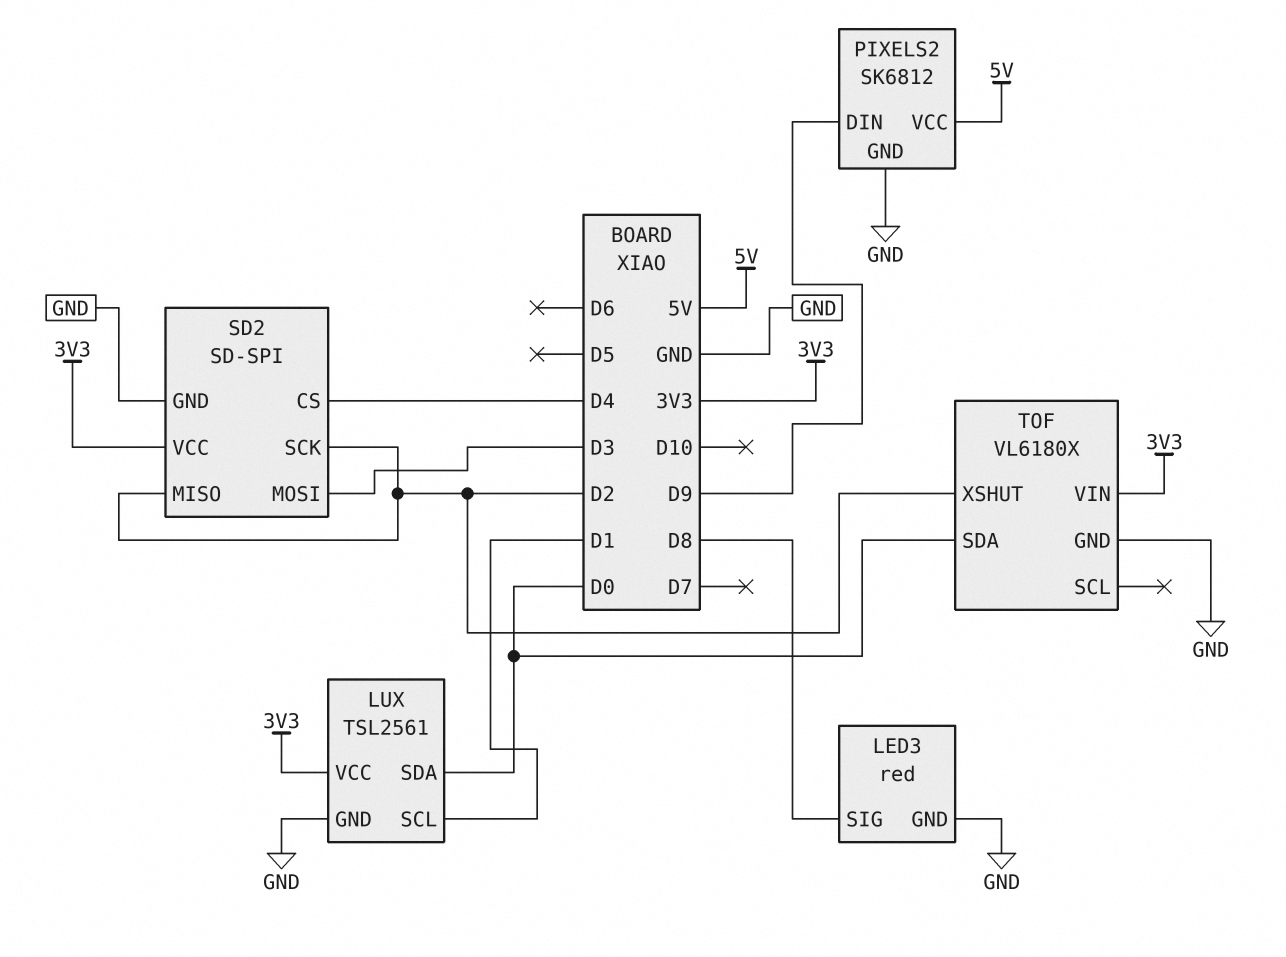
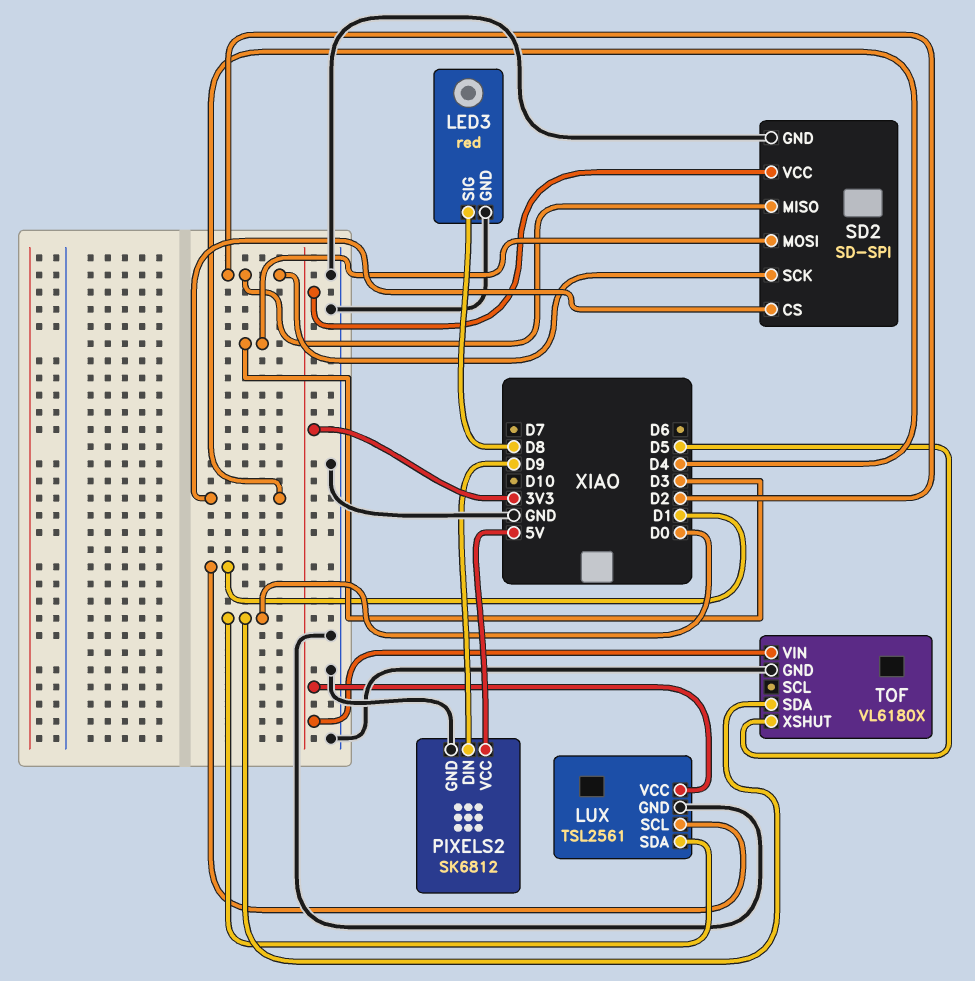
TOF pin XSHUT: D2 -> D5

